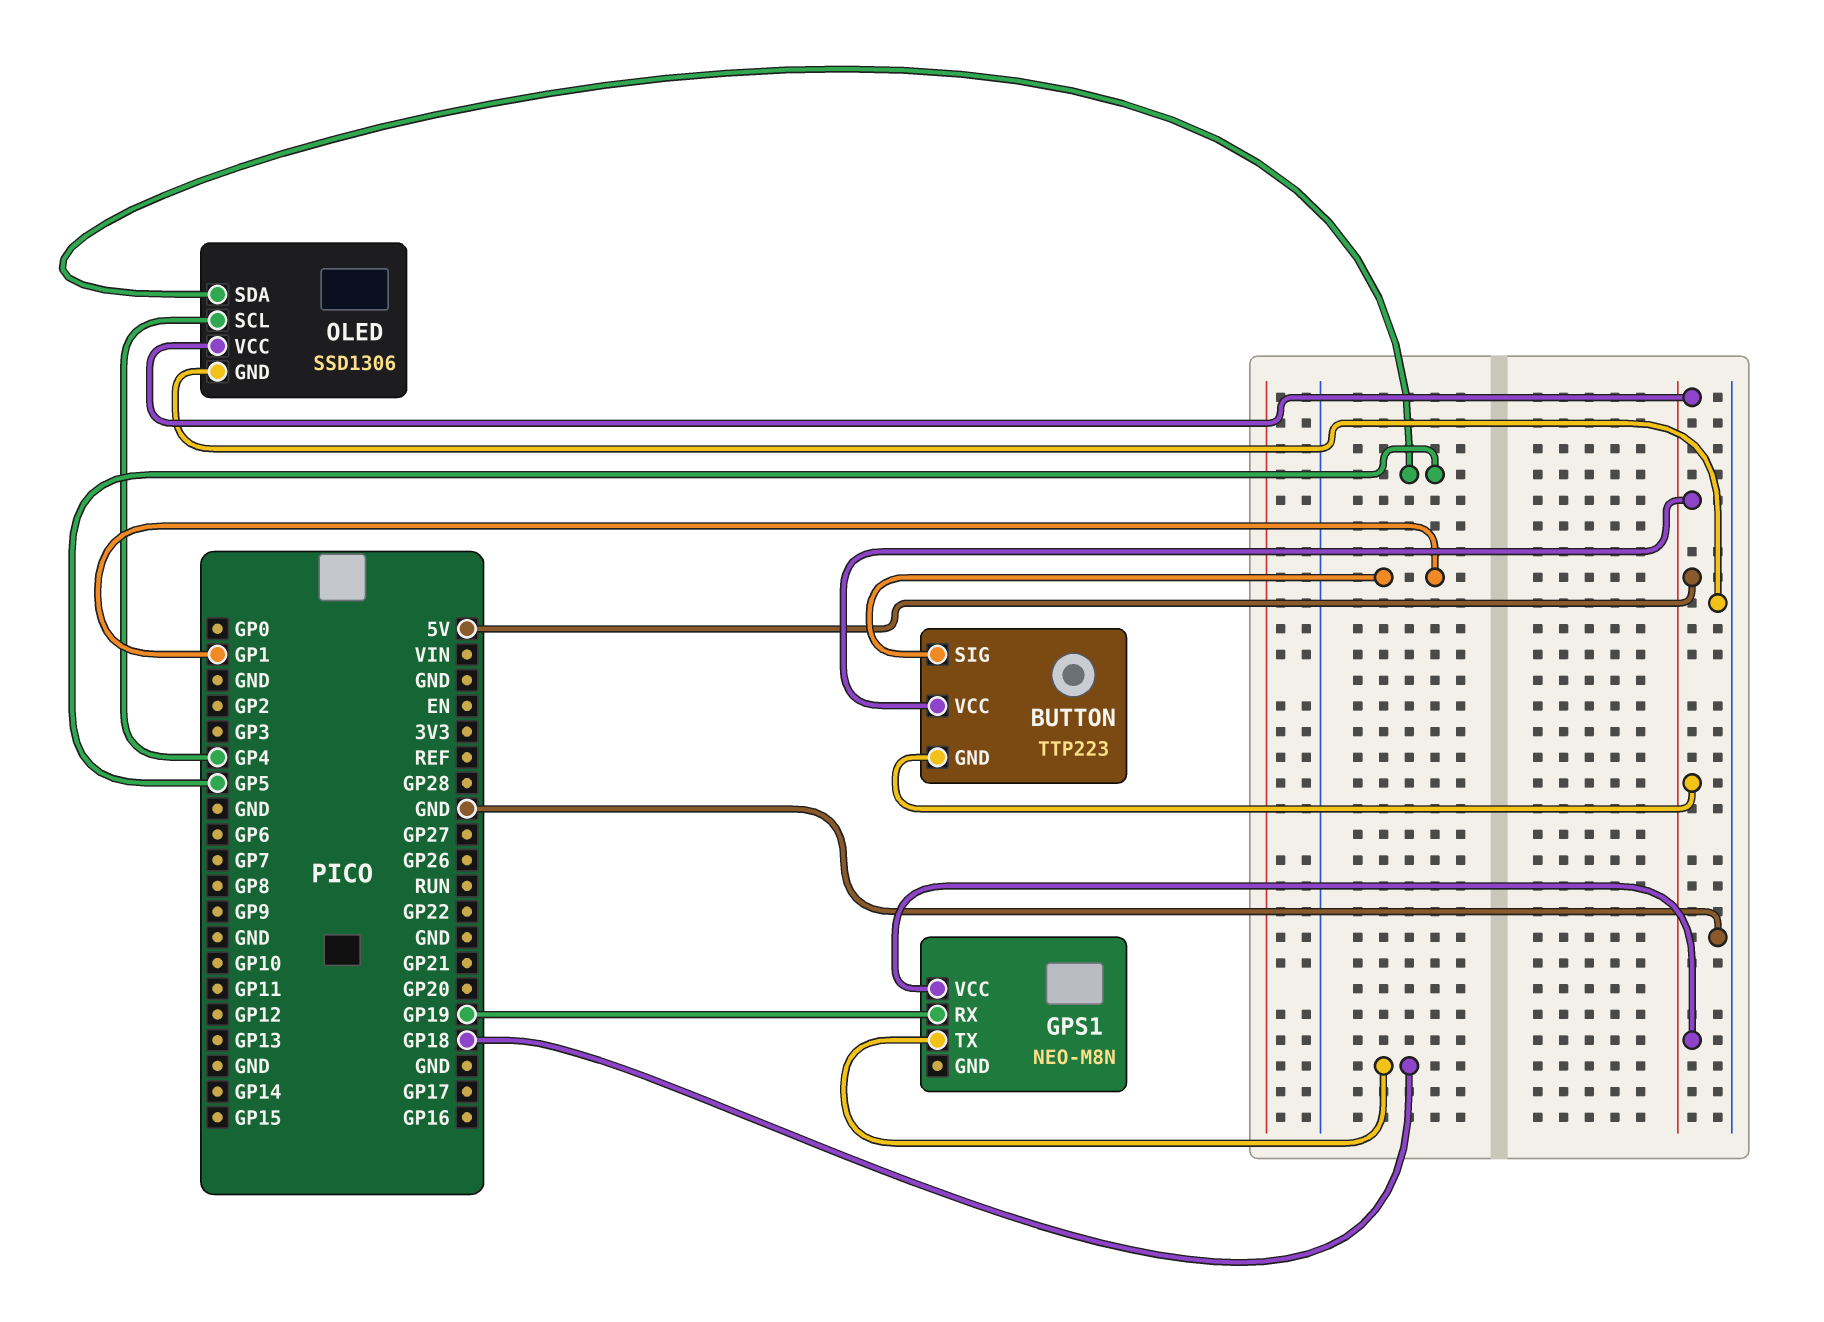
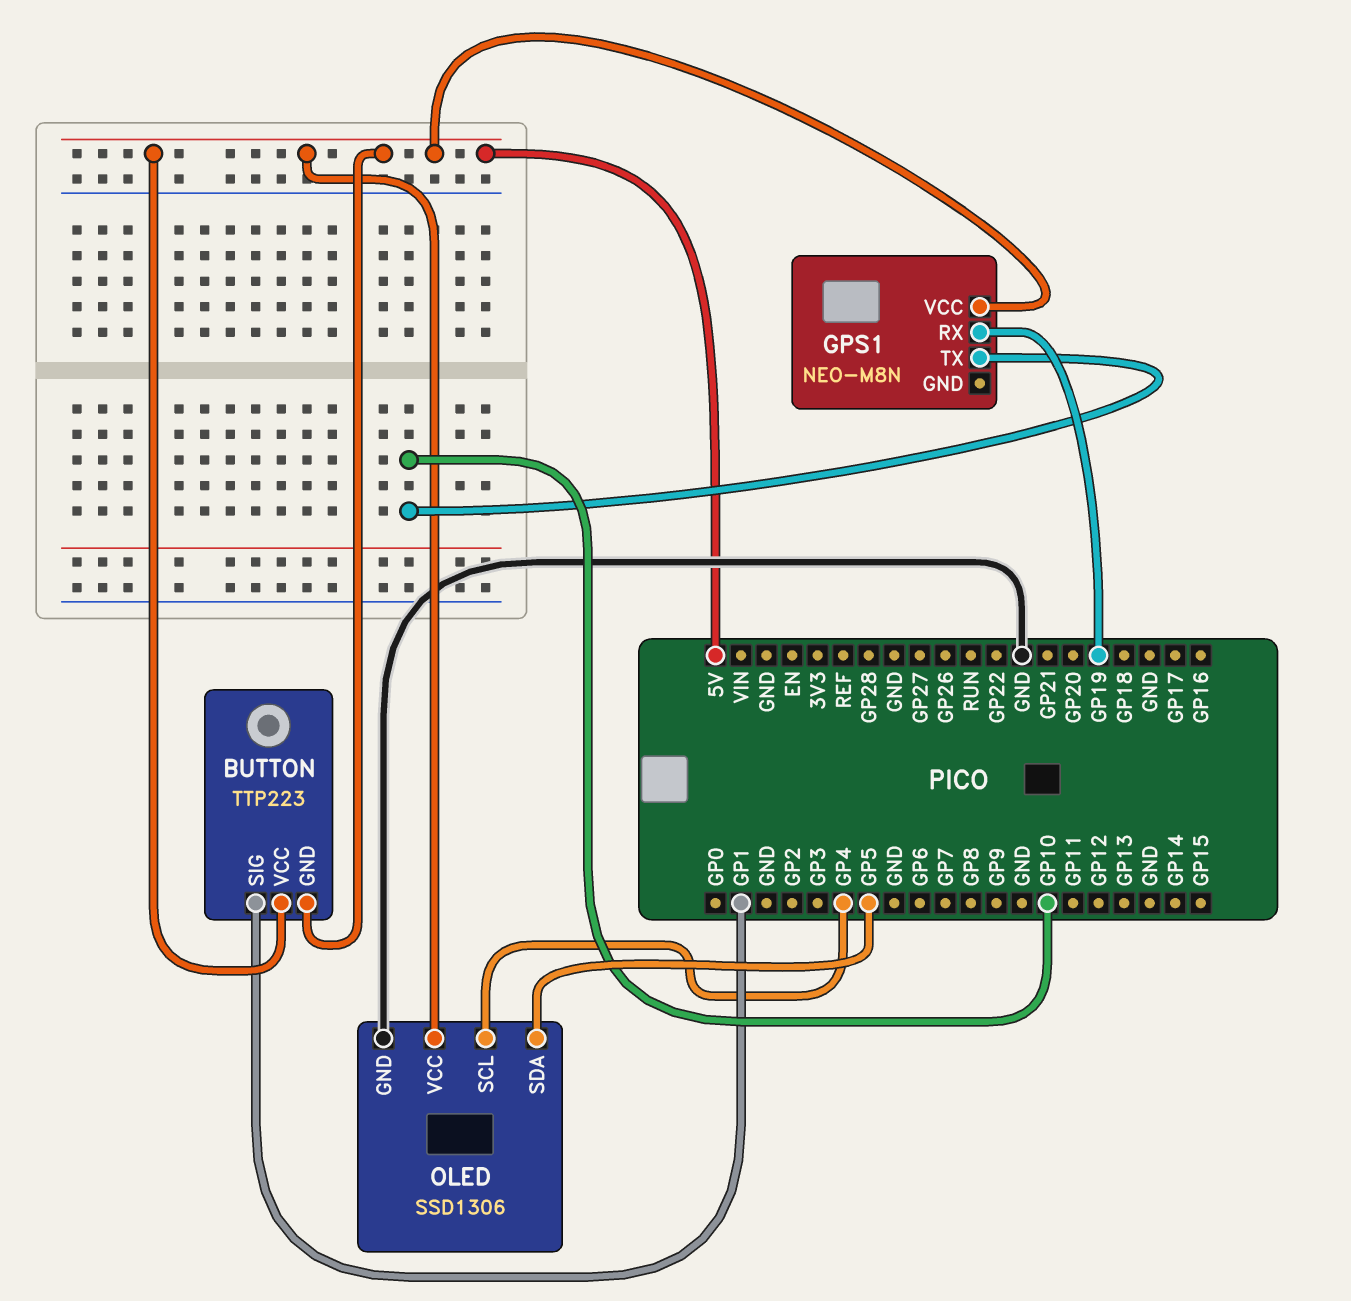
GPS1 pin TX: GP18 -> GP10

